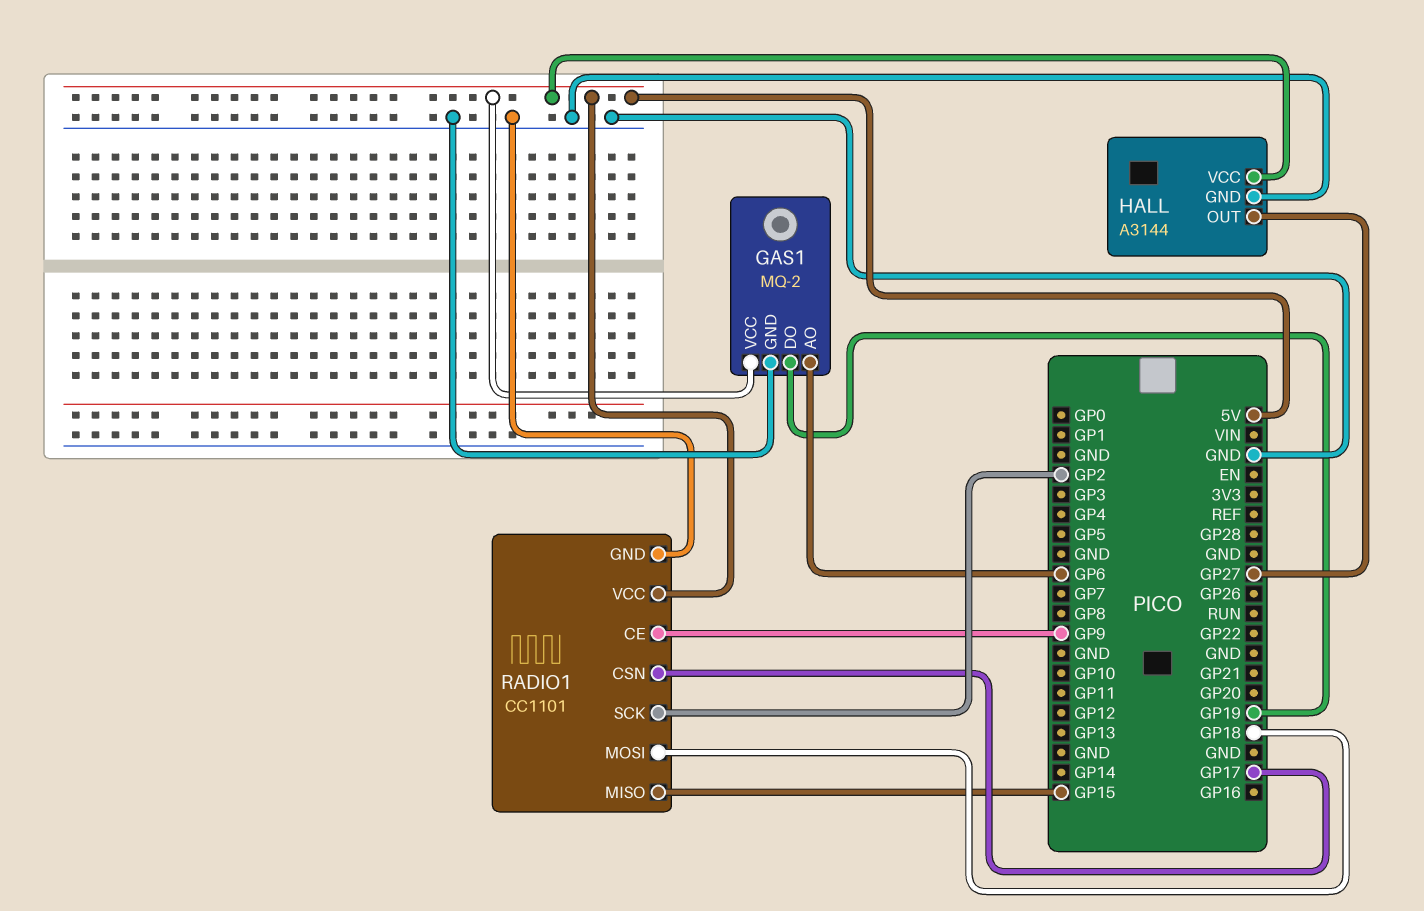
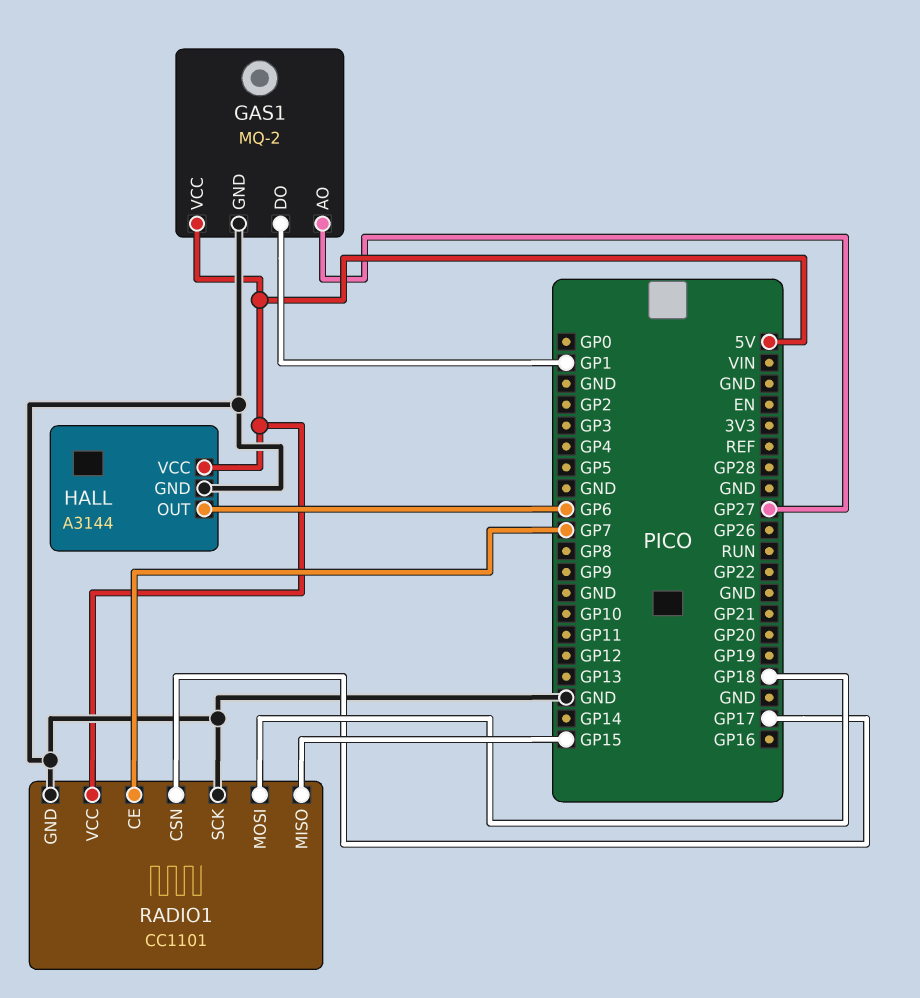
GAS1 pin AO: GP6 -> GP27
GAS1 pin DO: GP19 -> GP1
HALL pin OUT: GP27 -> GP6
RADIO1 pin CE: GP9 -> GP7
RADIO1 pin SCK: GP2 -> GND

